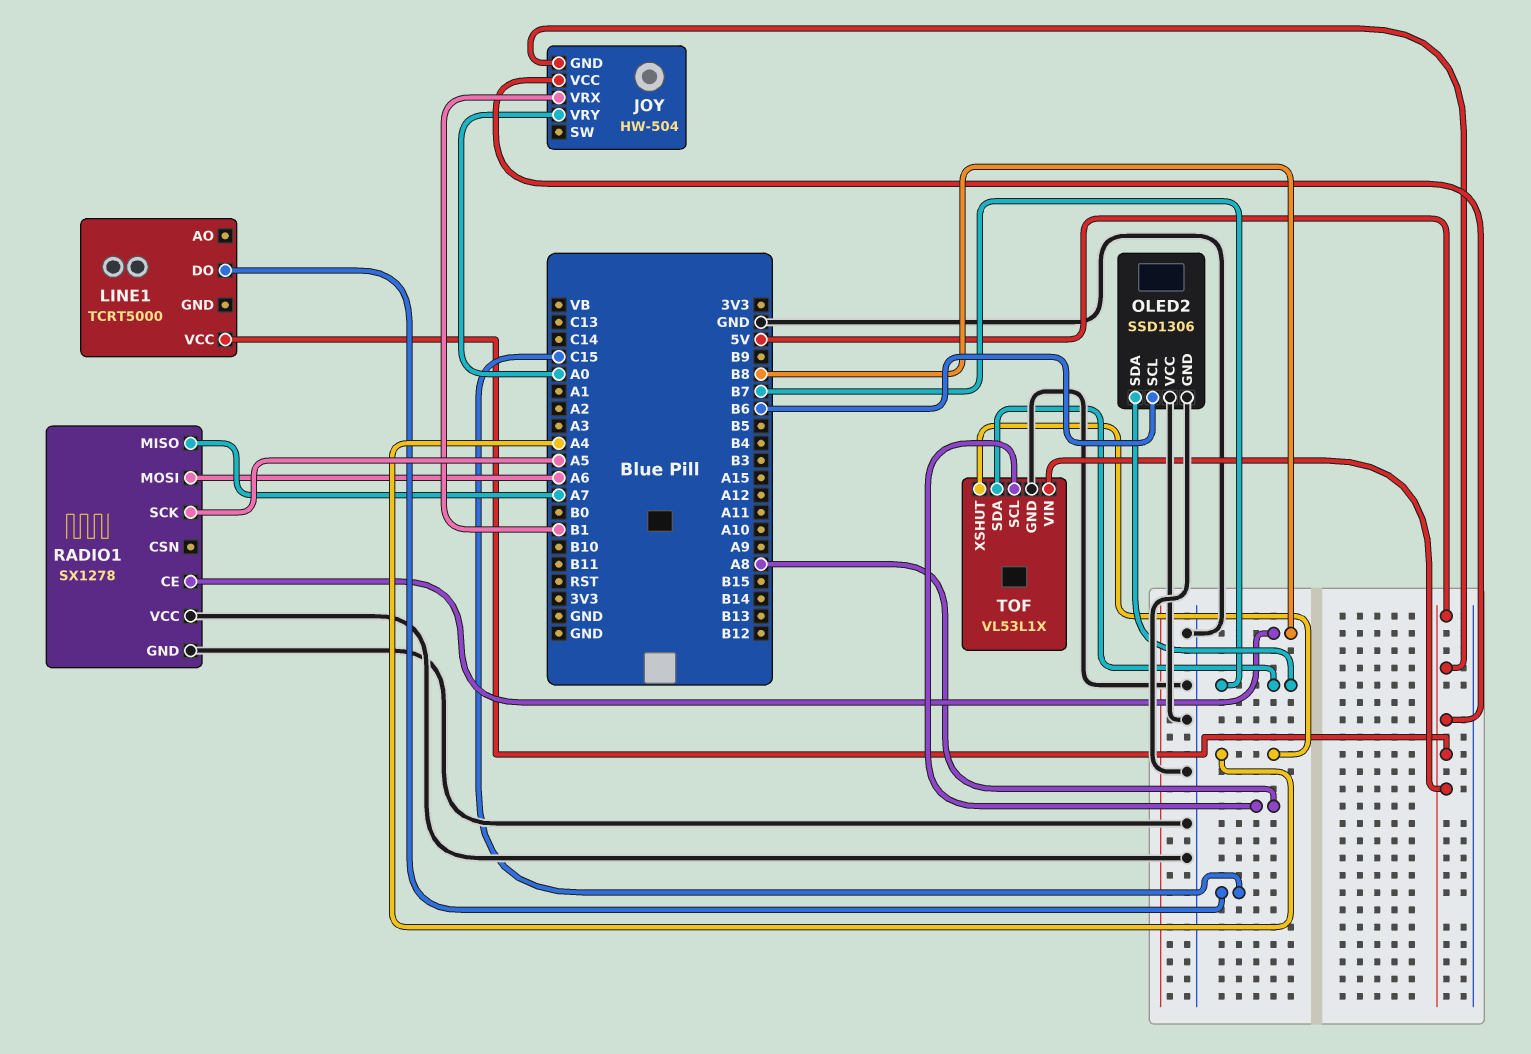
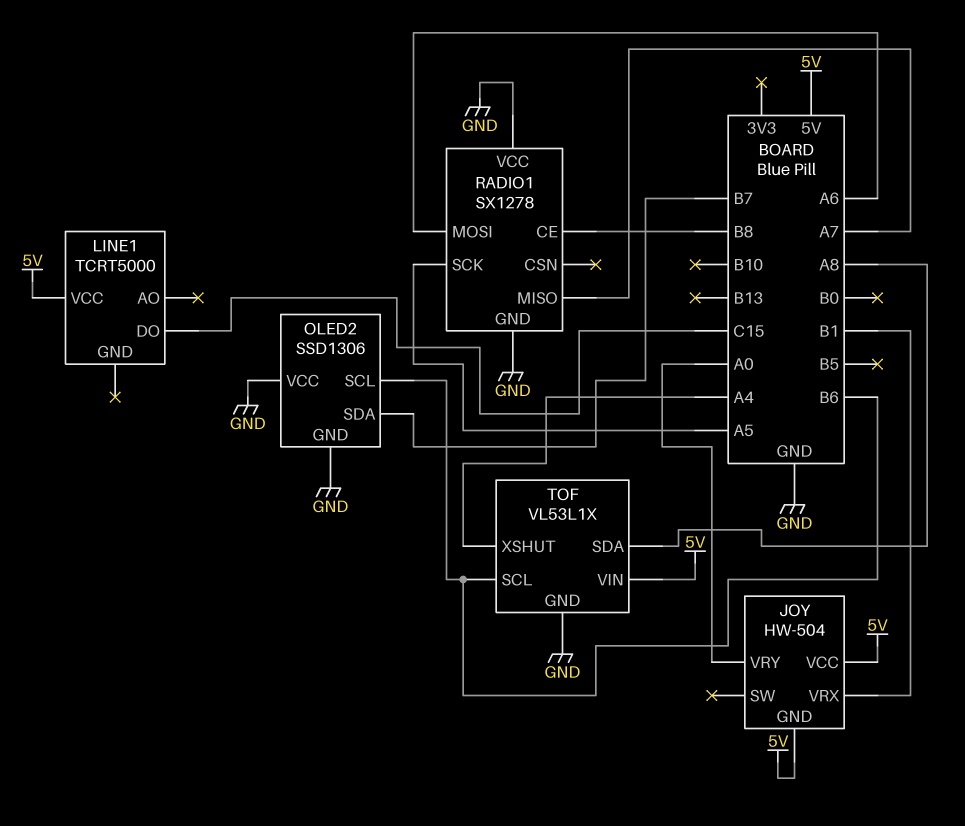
TOF pin SCL: A8 -> B6
TOF pin SDA: B7 -> A8

